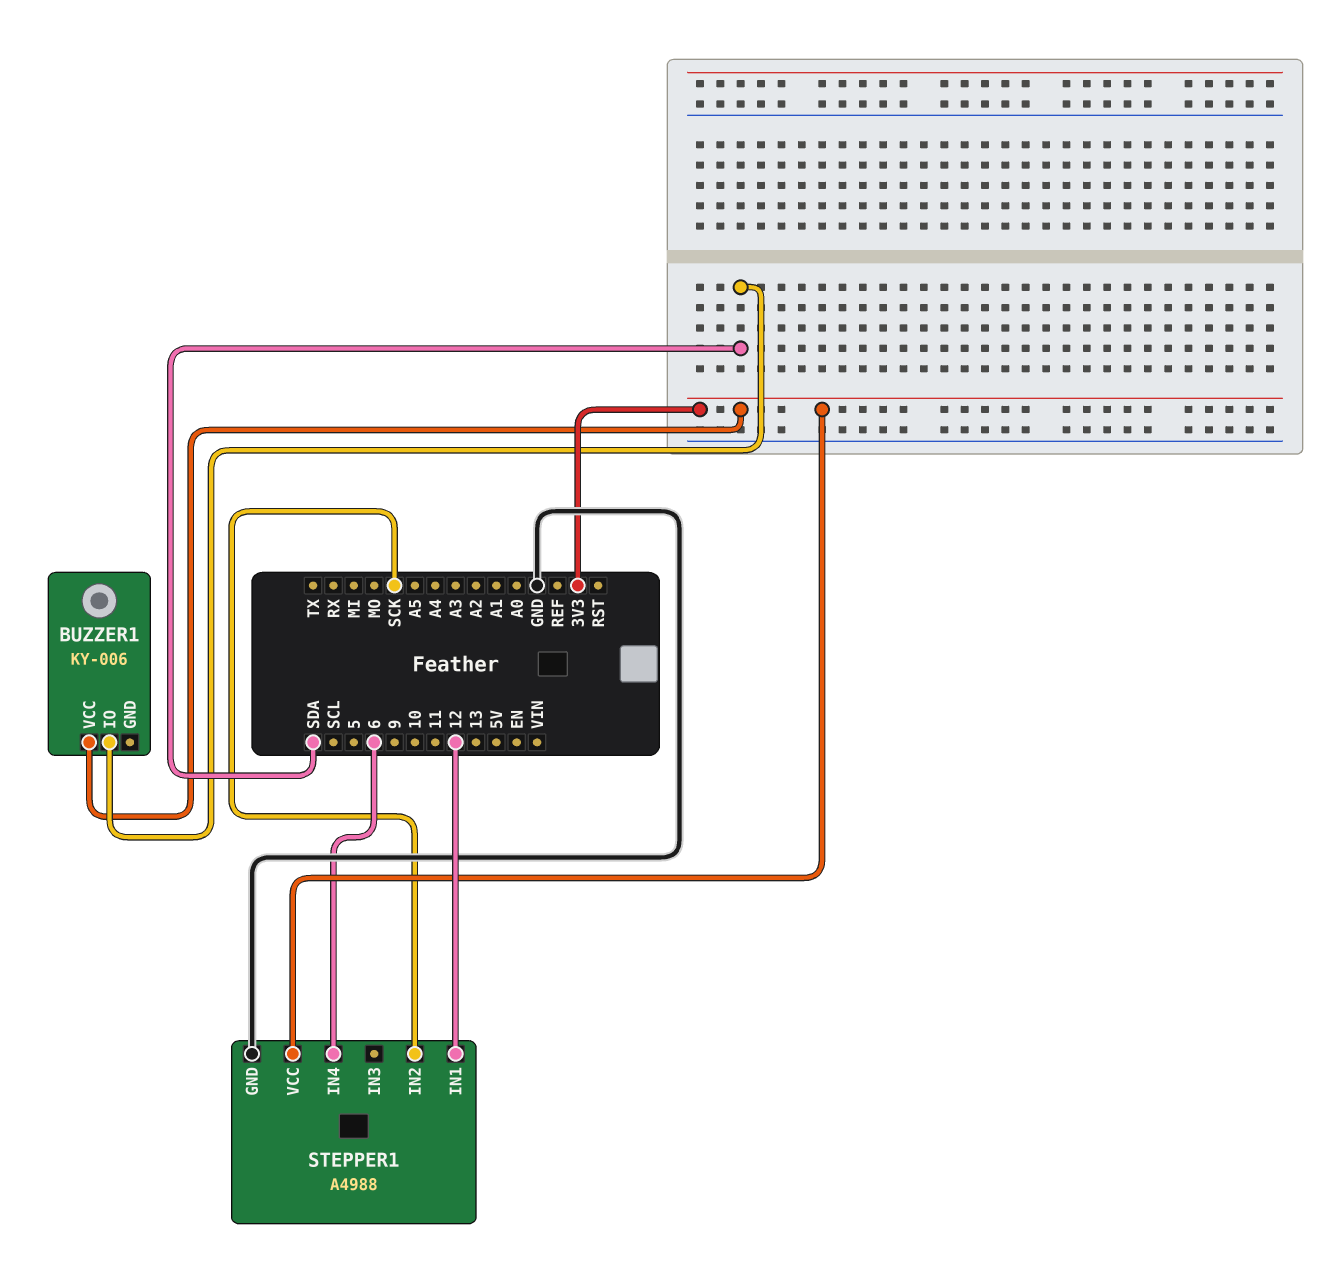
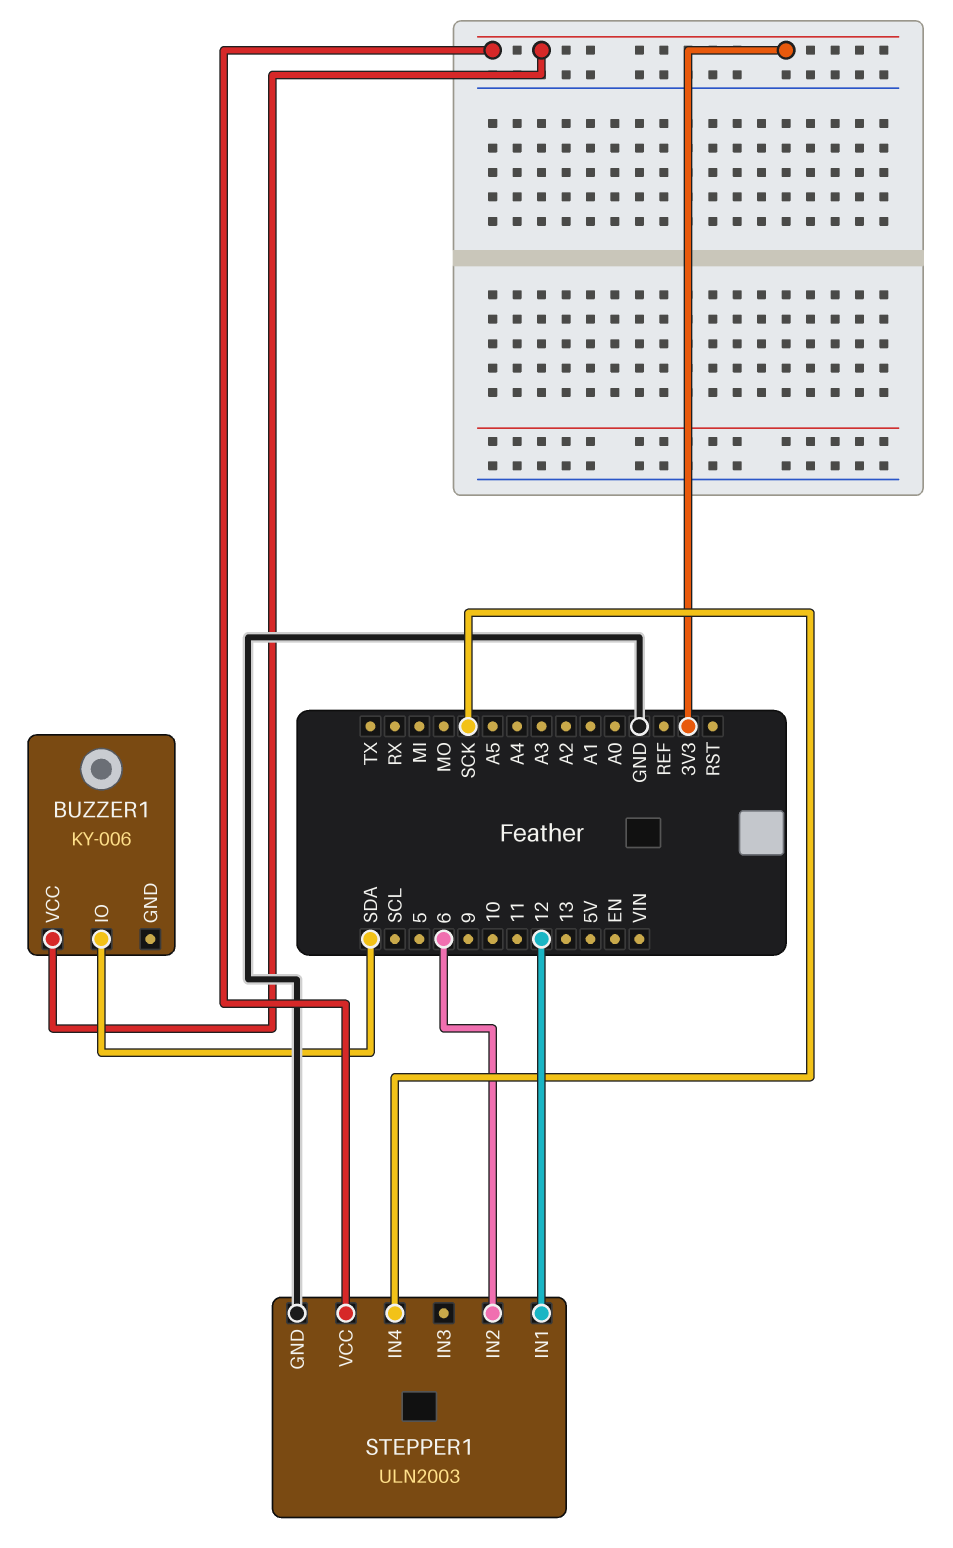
STEPPER1: A4988 -> ULN2003
STEPPER1 pin IN2: SCK -> 6
STEPPER1 pin IN4: 6 -> SCK

